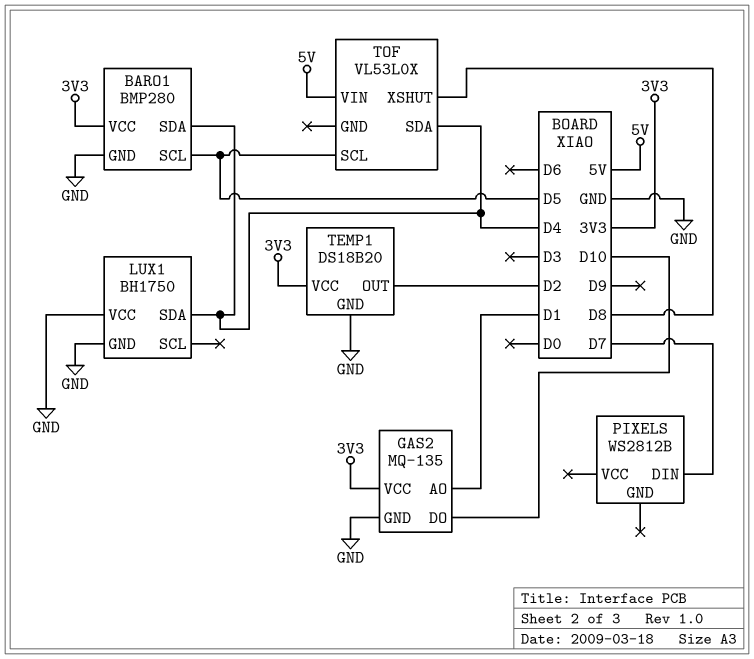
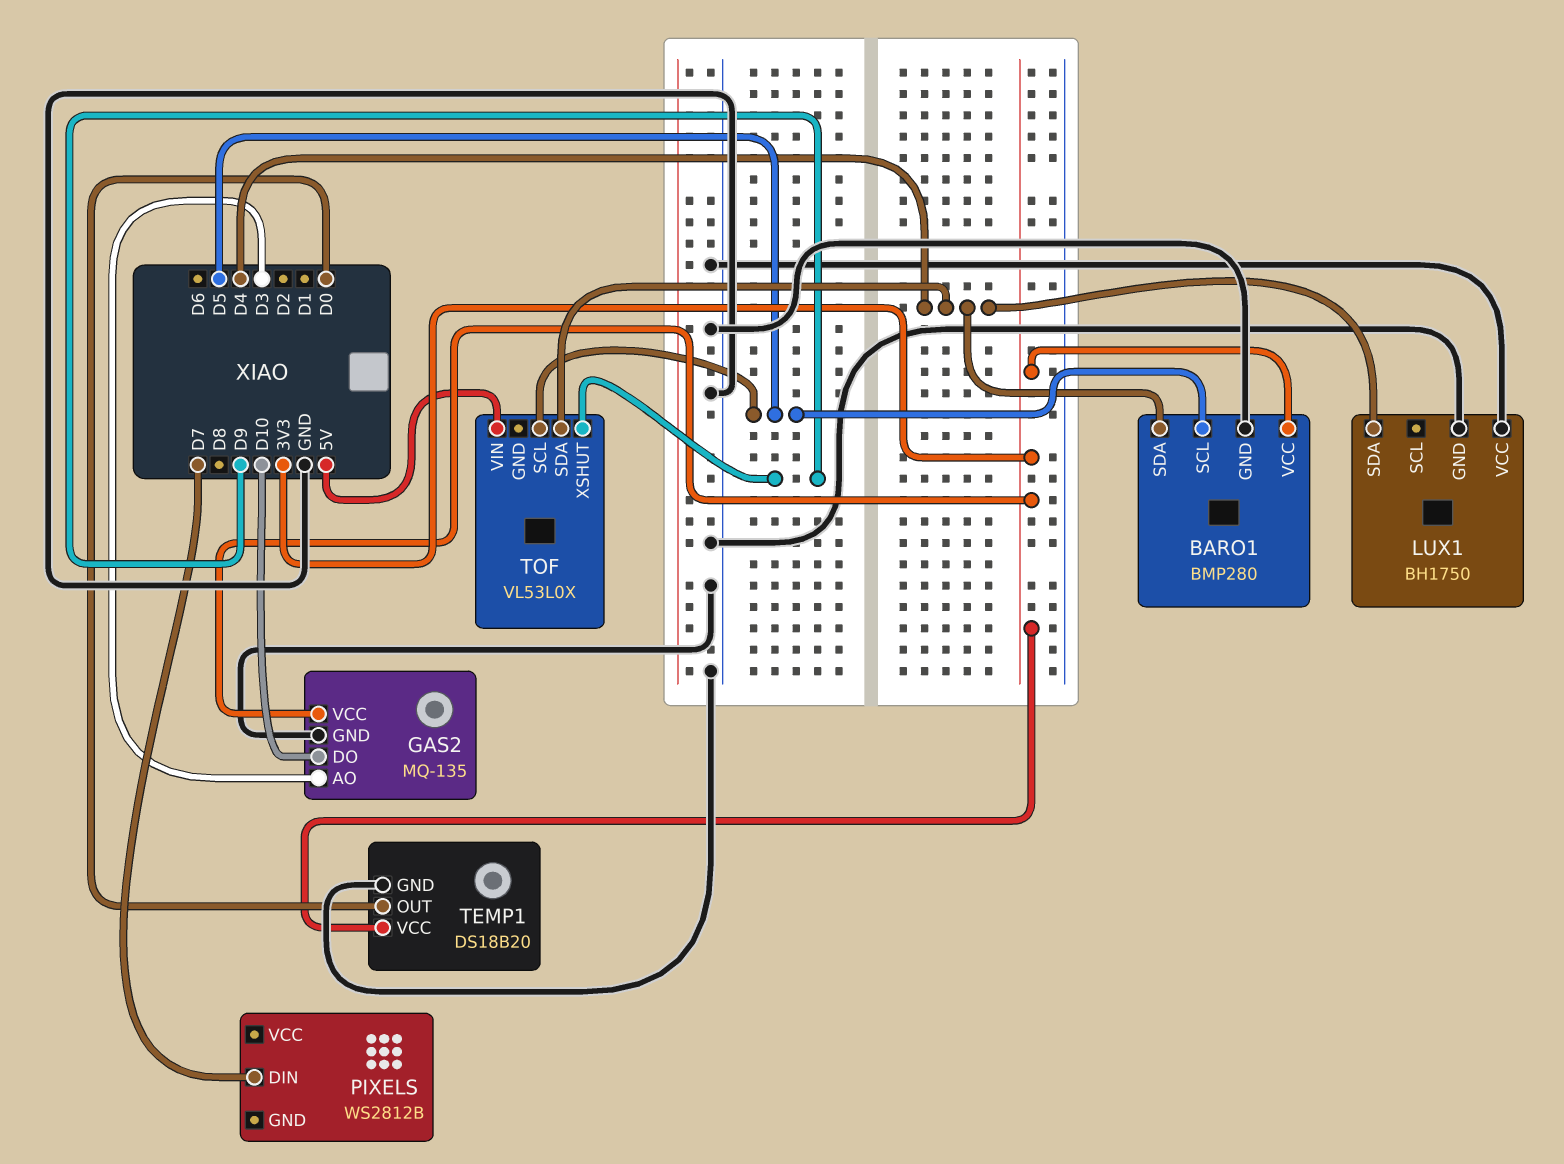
GAS2 pin AO: D1 -> D3
TEMP1 pin OUT: D2 -> D0
TOF pin XSHUT: D8 -> D9

